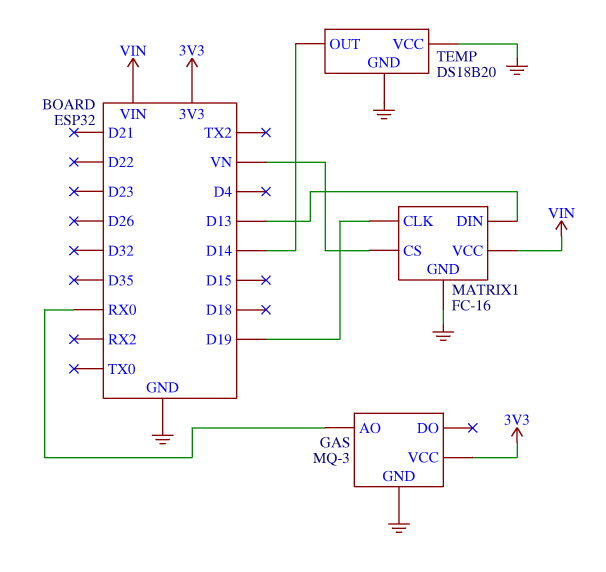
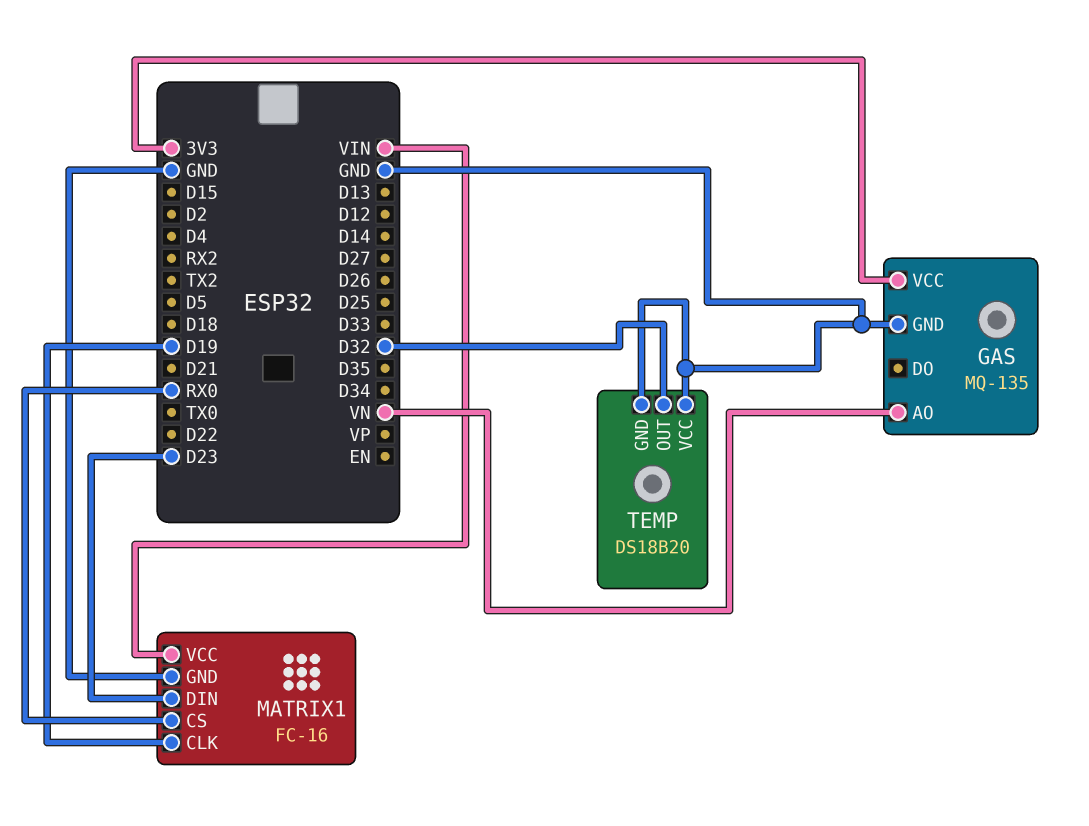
GAS: MQ-3 -> MQ-135
GAS pin AO: RX0 -> VN
MATRIX1 pin CS: VN -> RX0
MATRIX1 pin DIN: D13 -> D23
TEMP pin OUT: D14 -> D32

